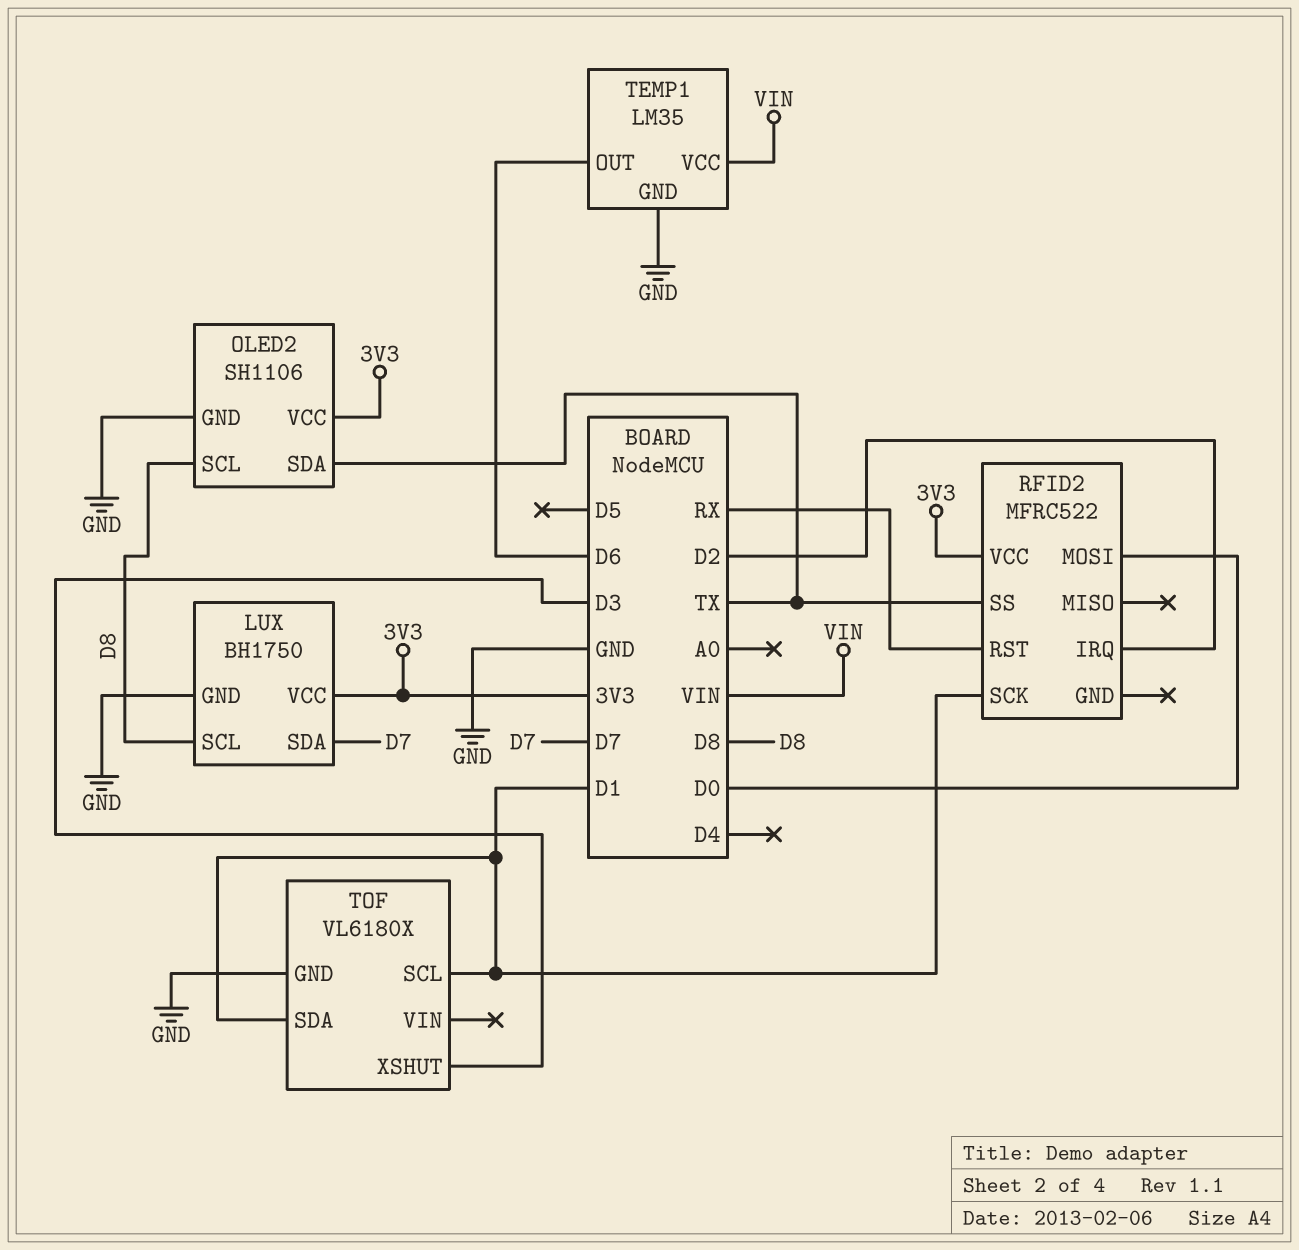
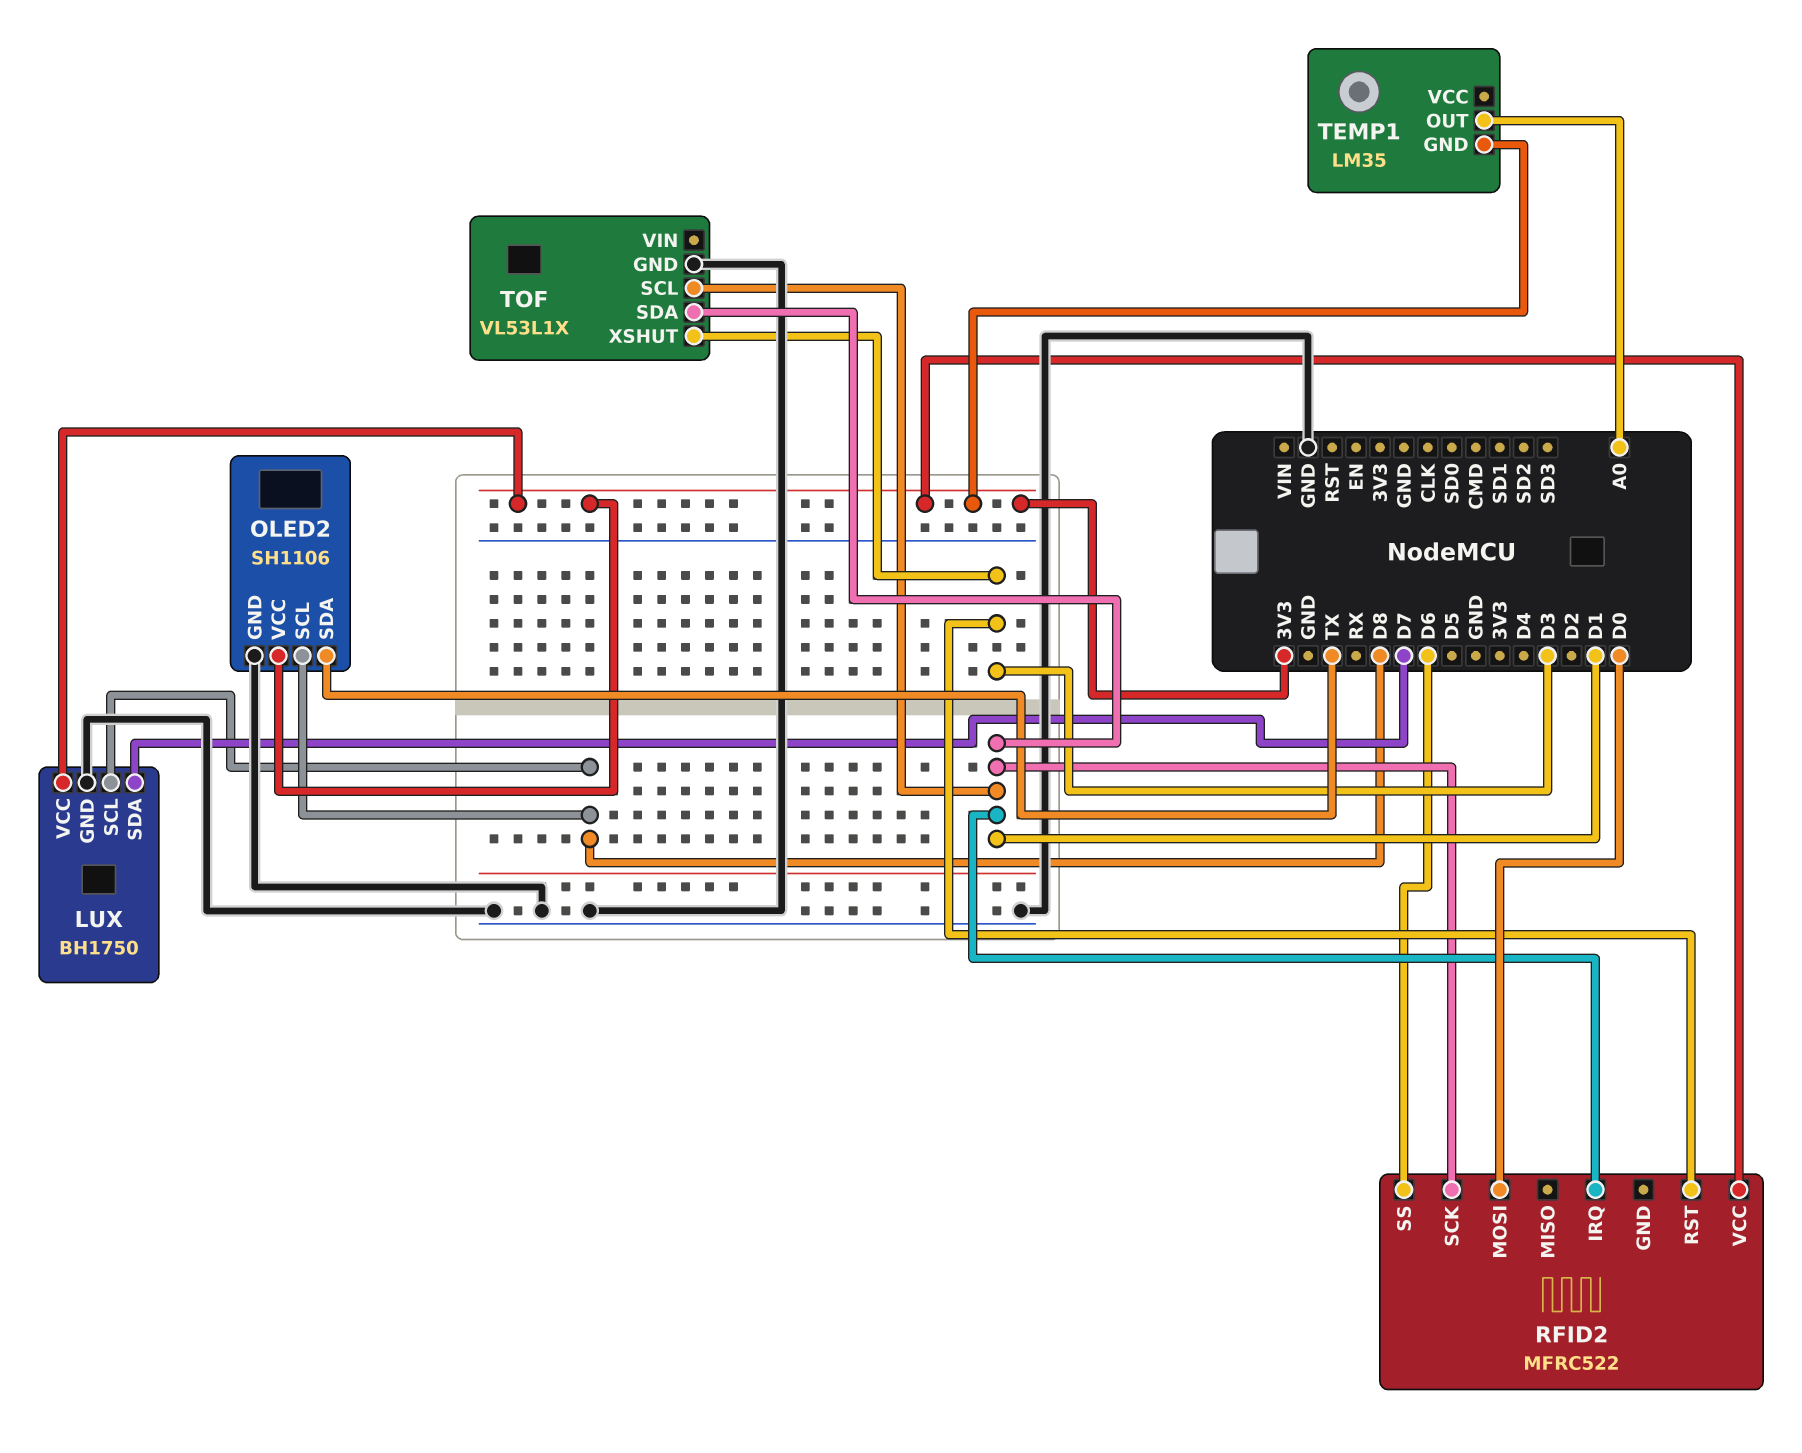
RFID2 pin IRQ: D2 -> D1
RFID2 pin RST: RX -> D3
RFID2 pin SS: TX -> D6
TEMP1 pin GND: GND -> 3V3
TEMP1 pin OUT: D6 -> A0
TEMP1 pin VCC: VIN -> none
TOF: VL6180X -> VL53L1X

